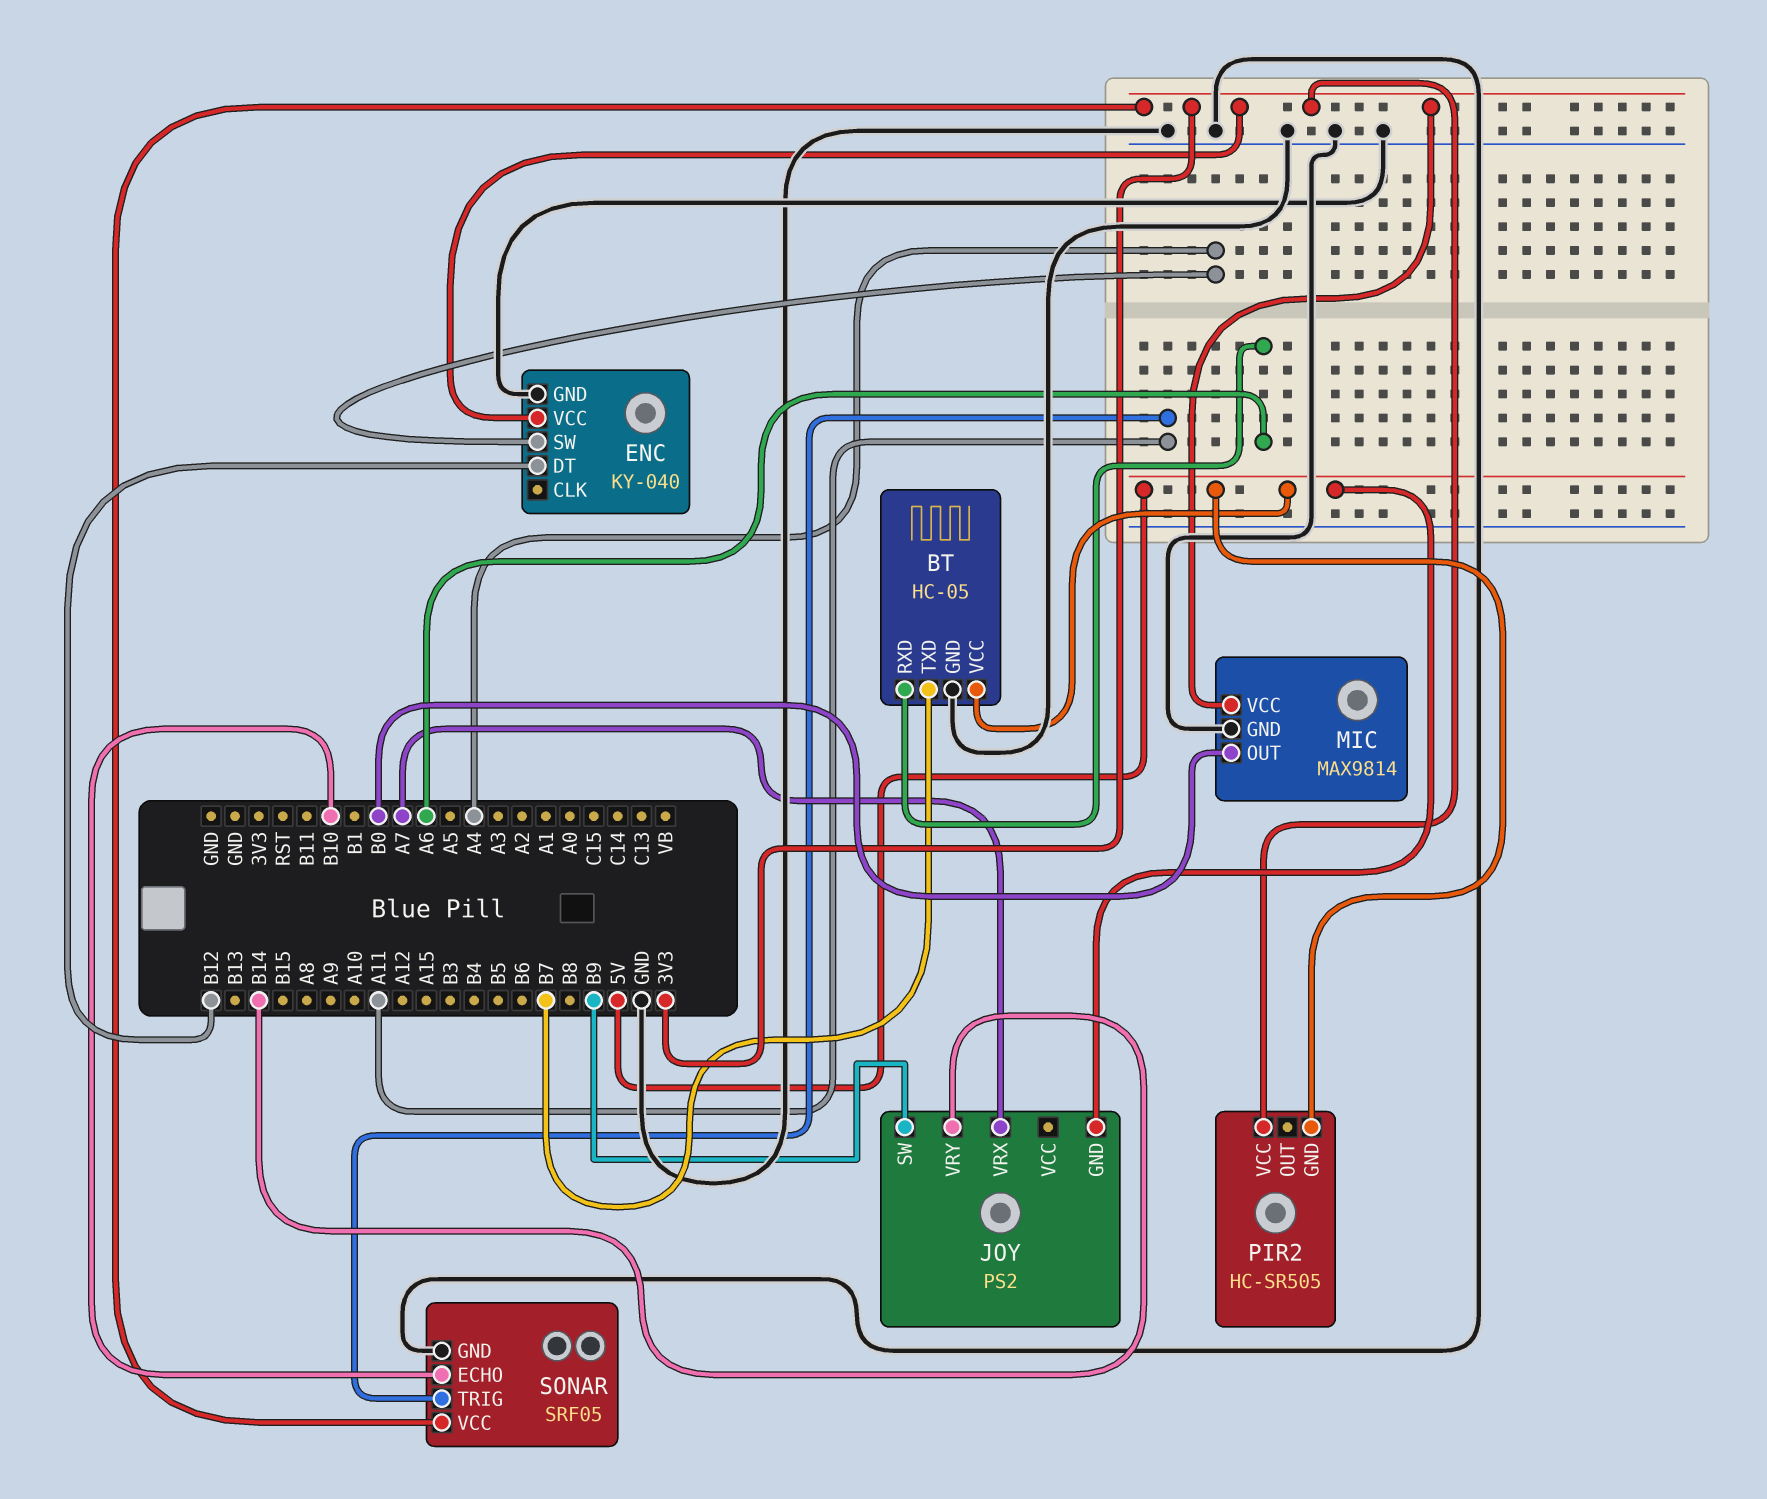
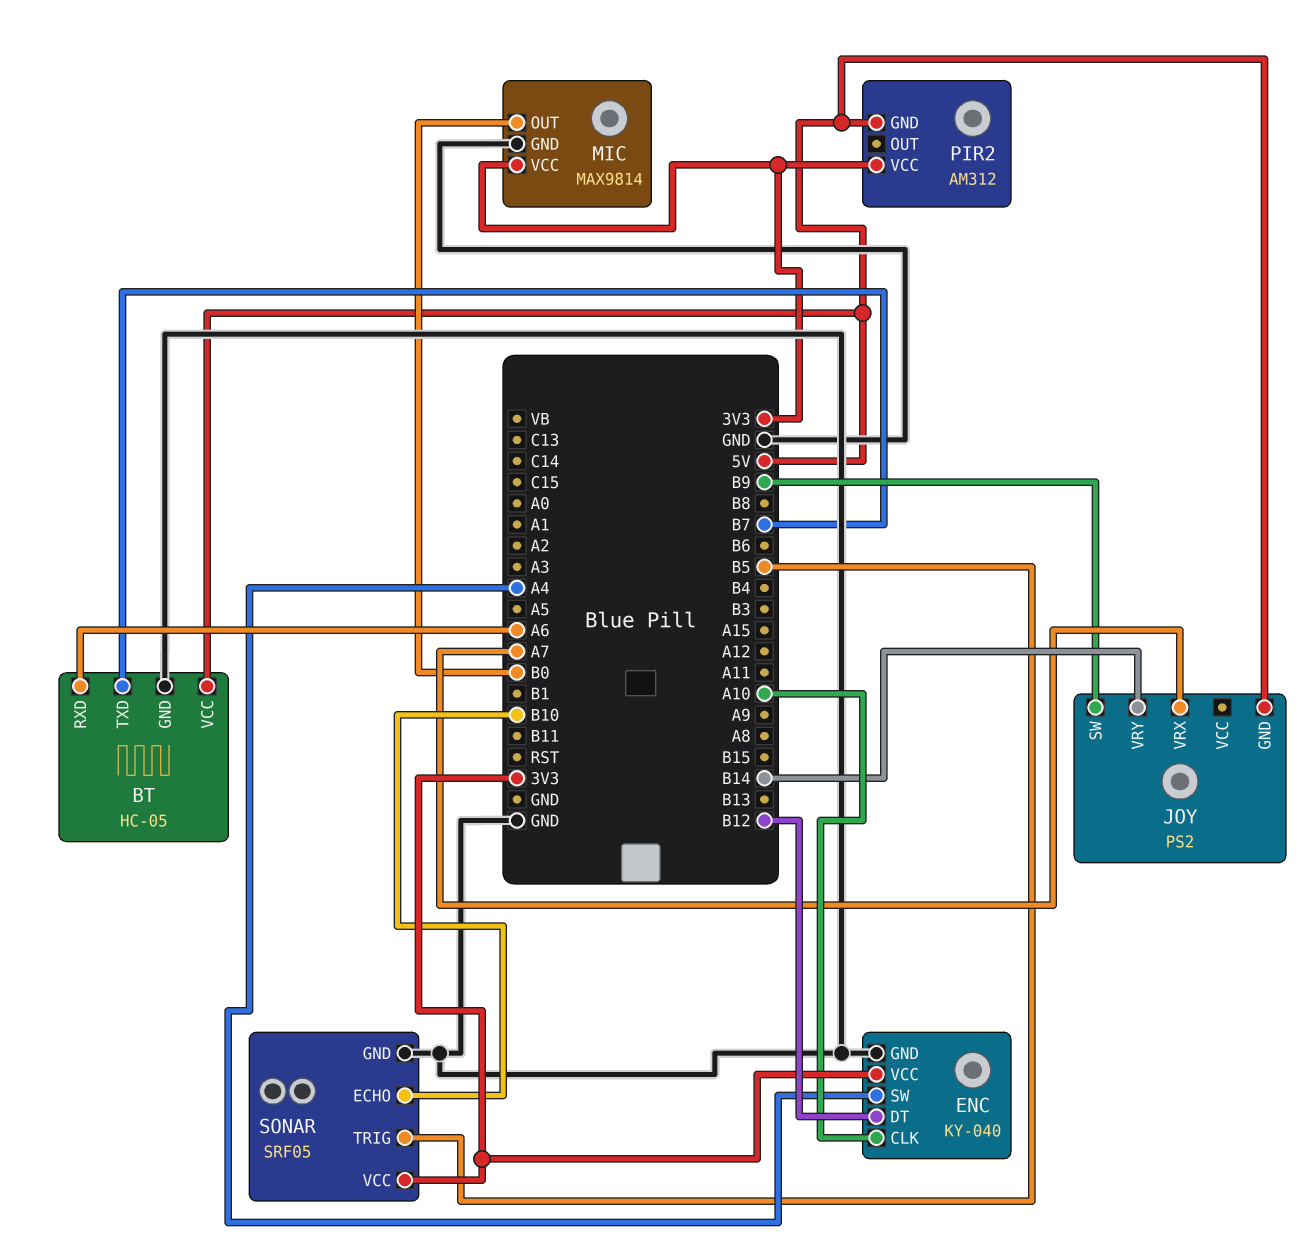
ENC pin CLK: none -> A10
PIR2: HC-SR505 -> AM312
SONAR pin TRIG: A11 -> B5

